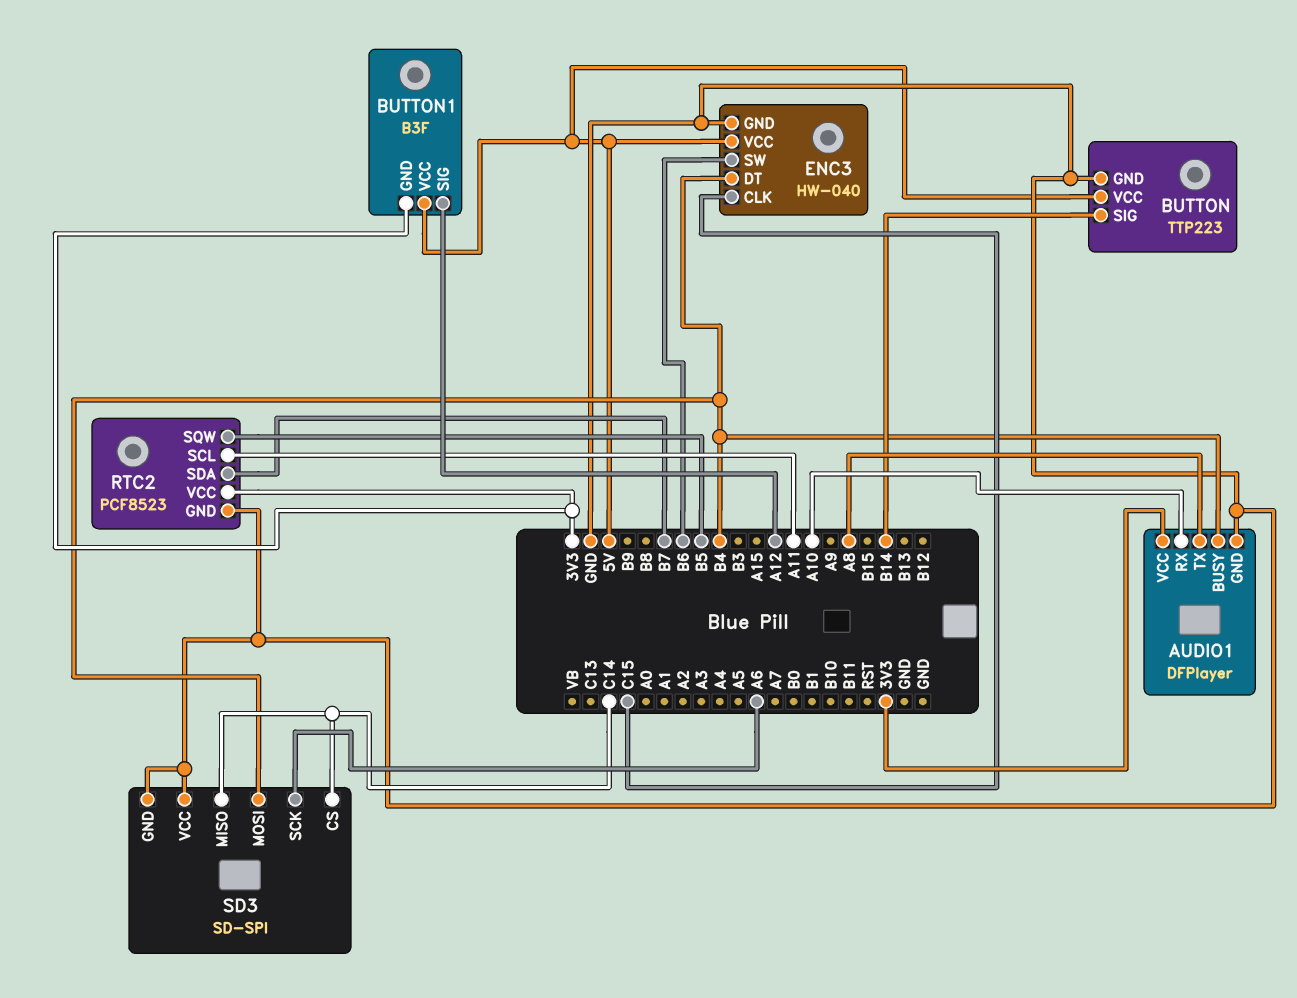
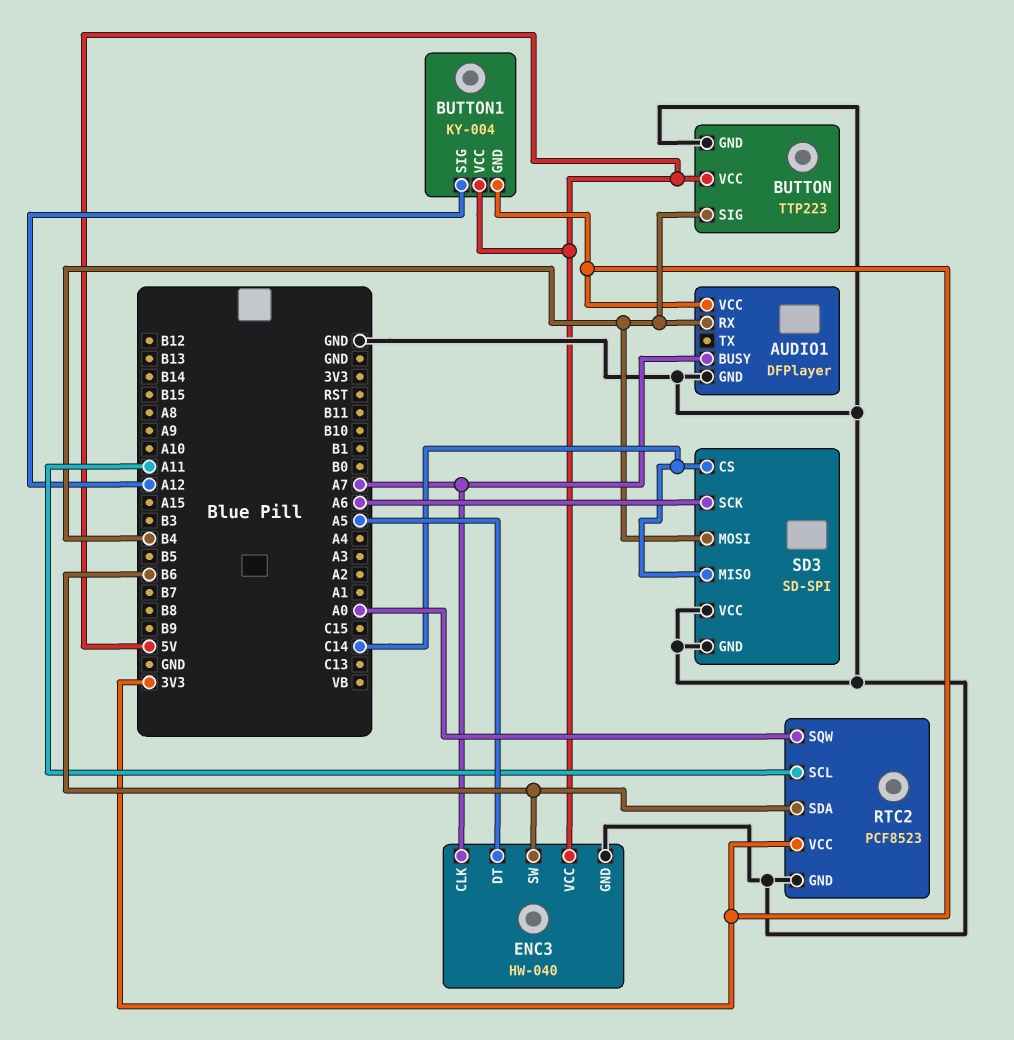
AUDIO1 pin BUSY: B4 -> A7
AUDIO1 pin RX: A10 -> B4
AUDIO1 pin TX: A8 -> none
BUTTON pin SIG: B14 -> B4
BUTTON1: B3F -> KY-004
ENC3 pin CLK: C15 -> A7
ENC3 pin DT: B4 -> A5
RTC2 pin SDA: B7 -> B6
RTC2 pin SQW: B5 -> A0

